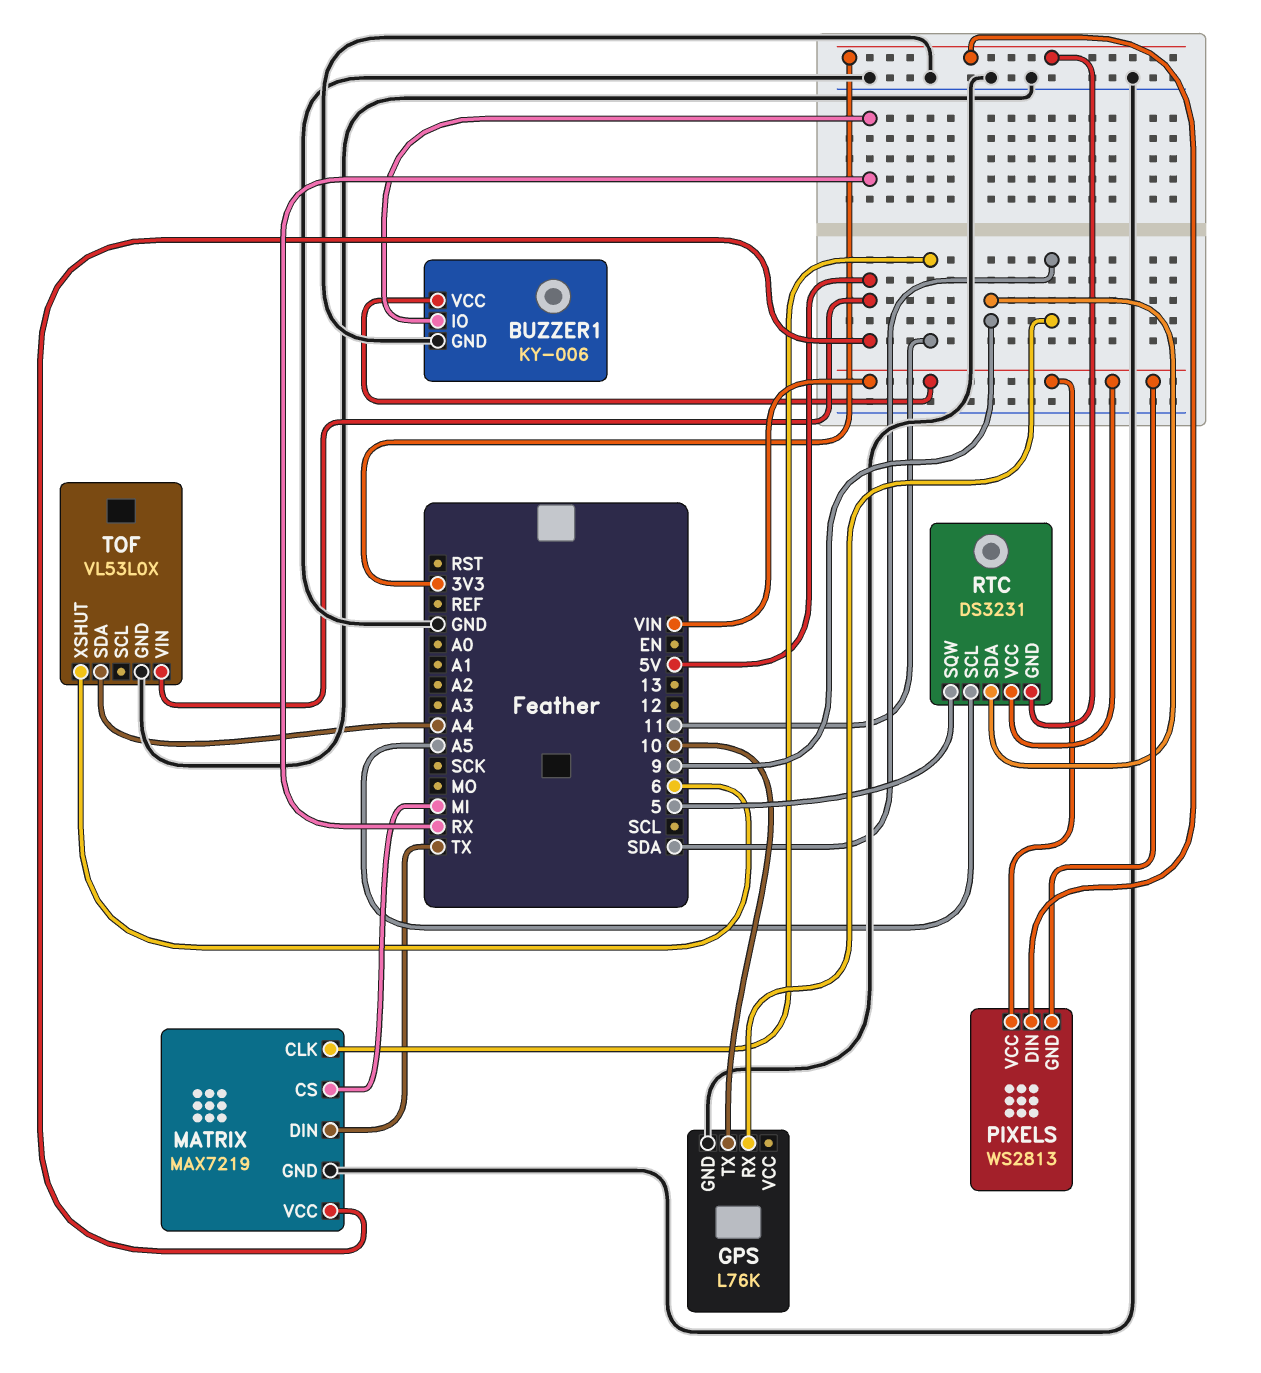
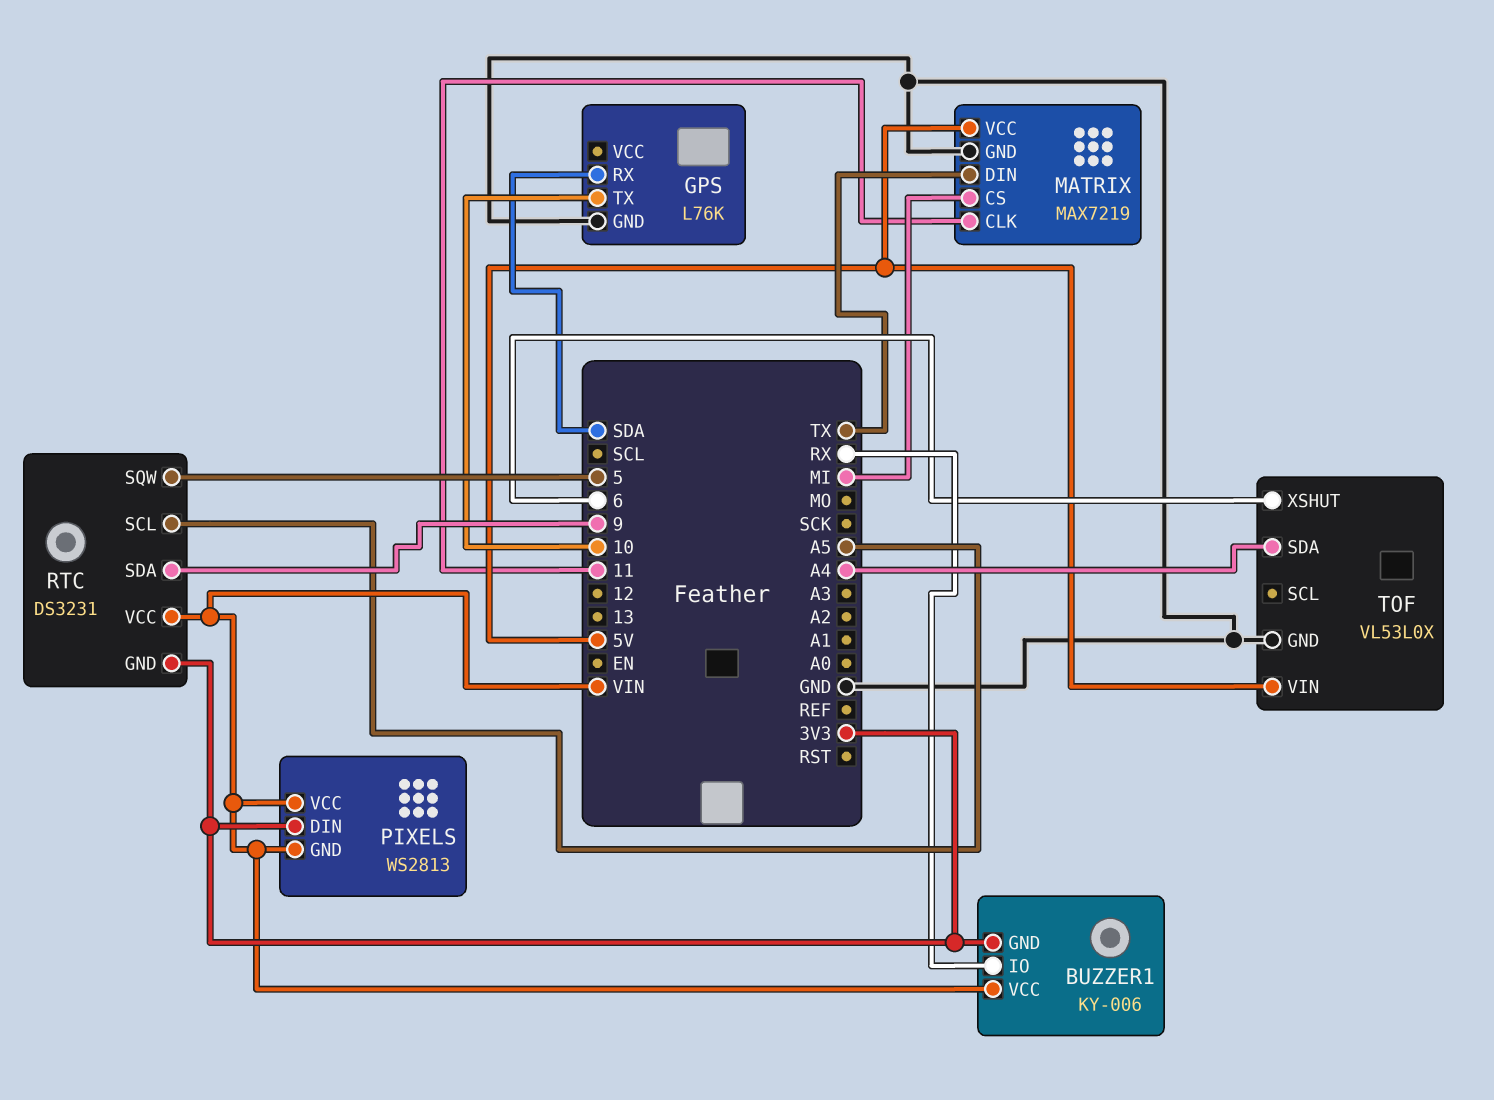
BUZZER1 pin GND: GND -> 3V3

